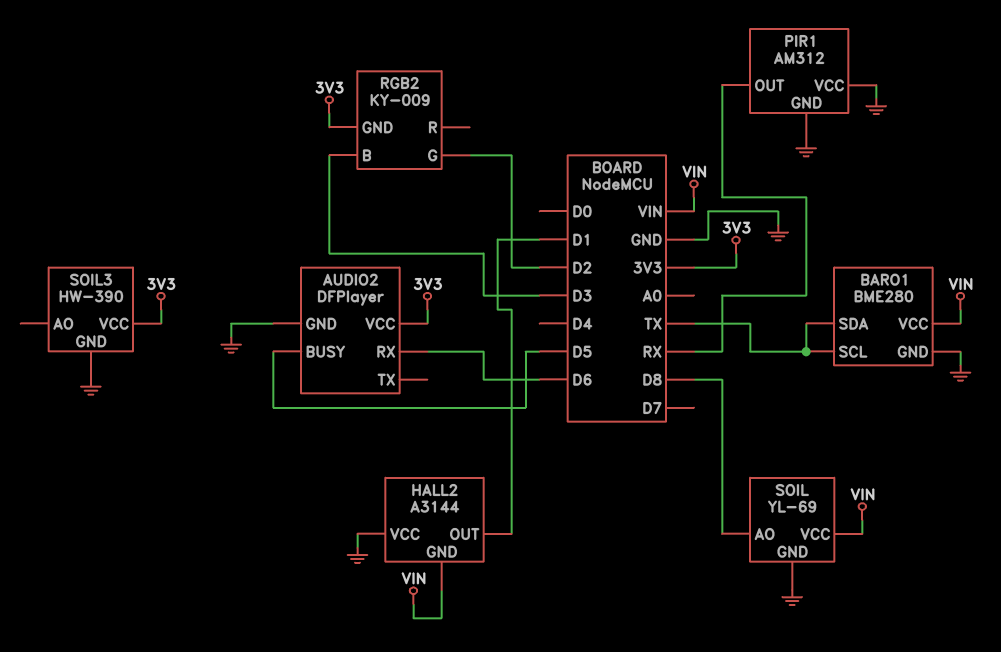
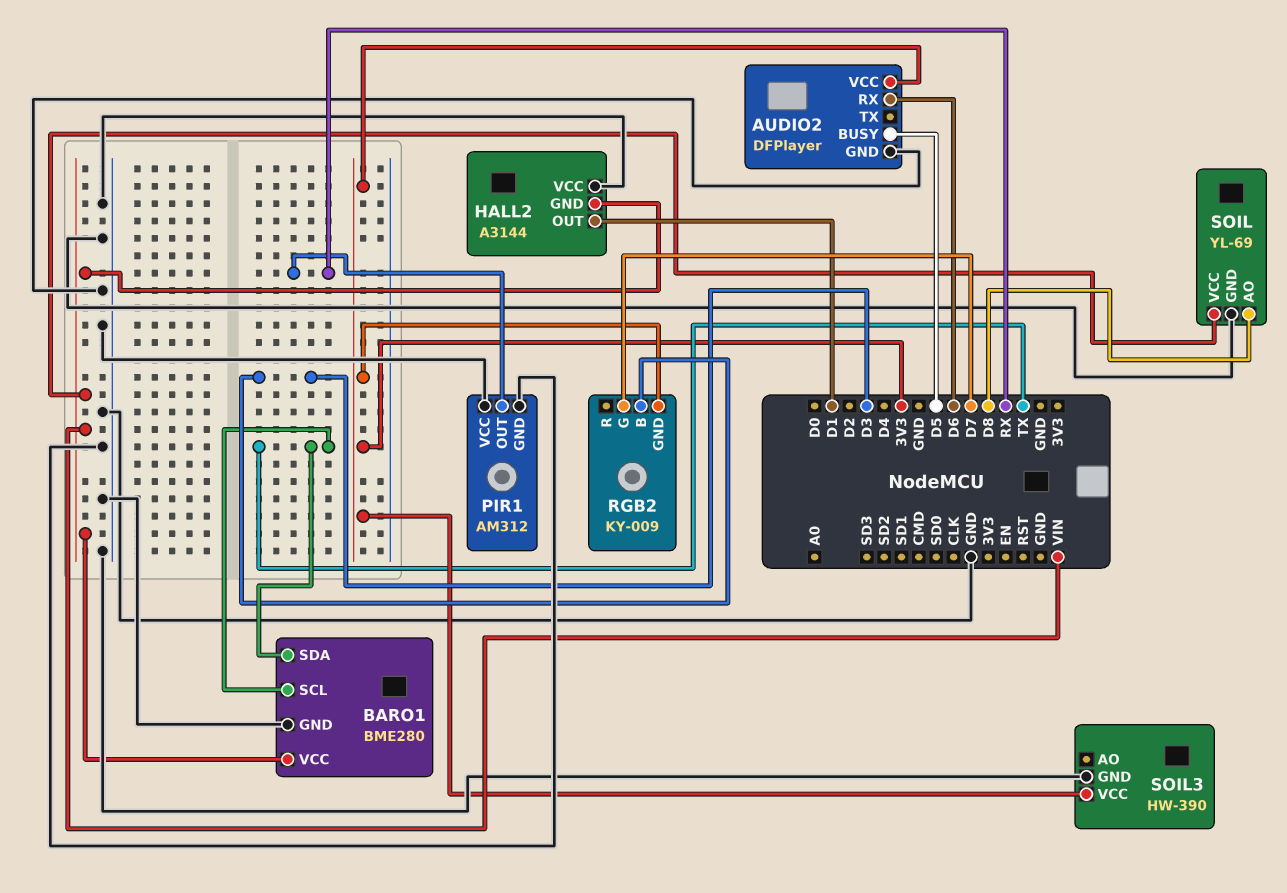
RGB2 pin G: D2 -> D7

